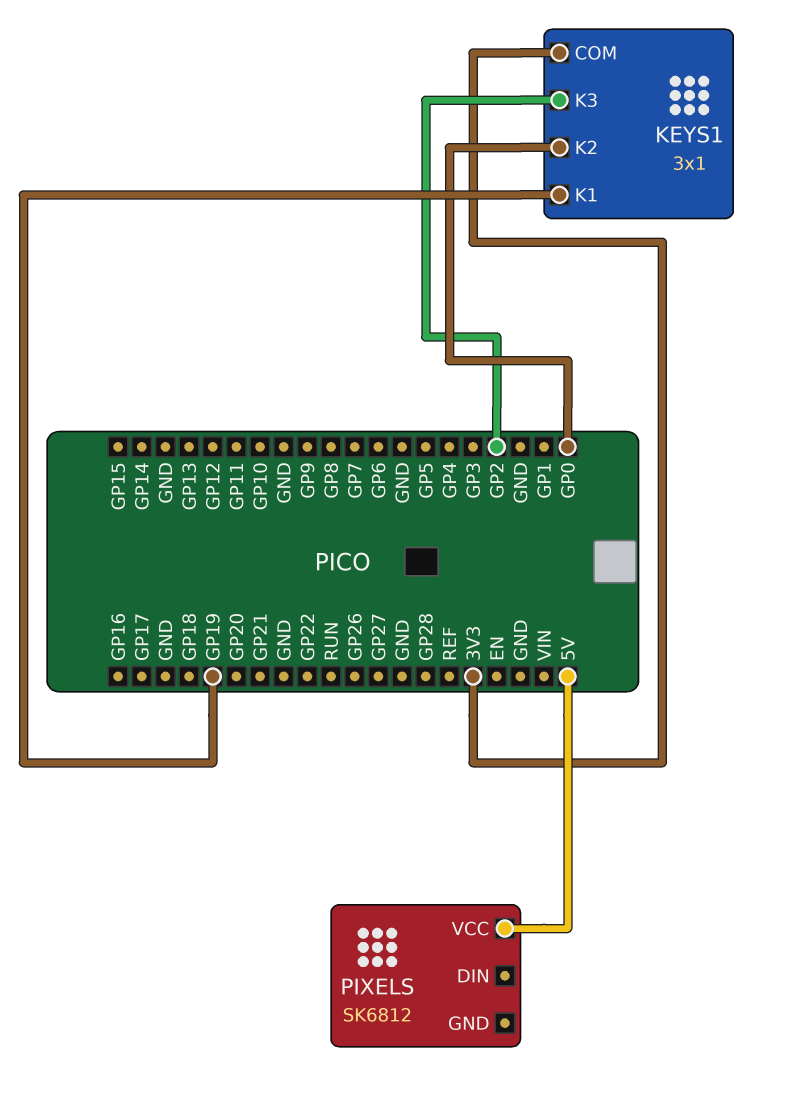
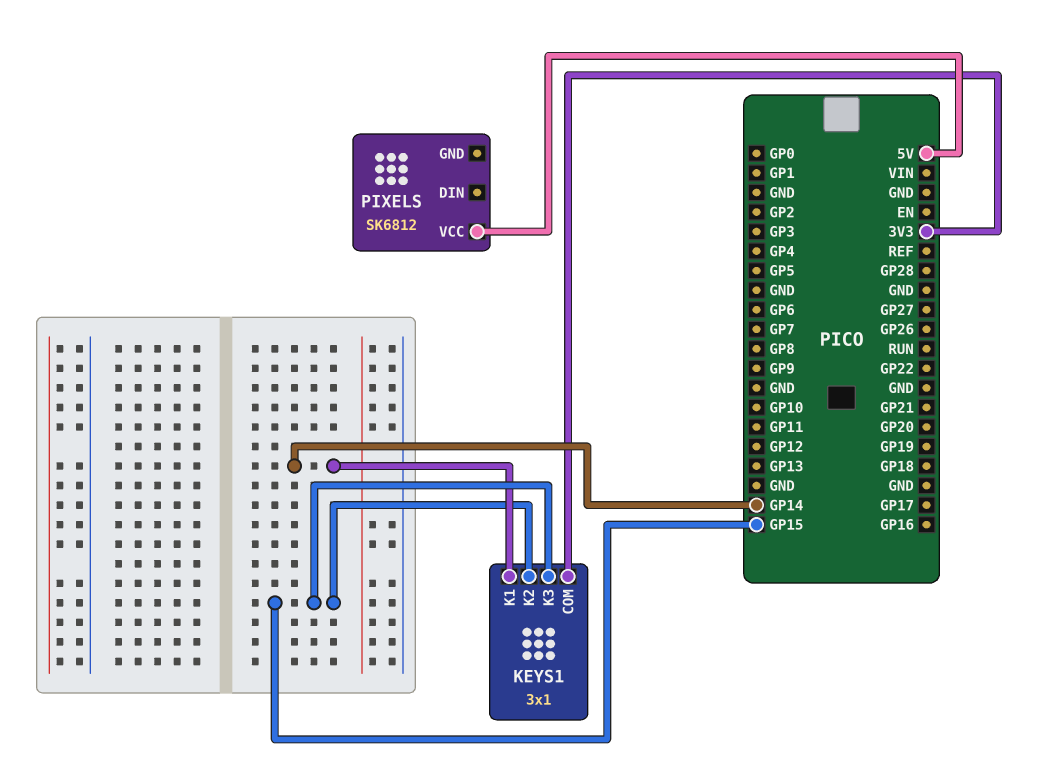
KEYS1 pin K1: GP19 -> GP14
KEYS1 pin K2: GP0 -> GP15
KEYS1 pin K3: GP2 -> GP15

